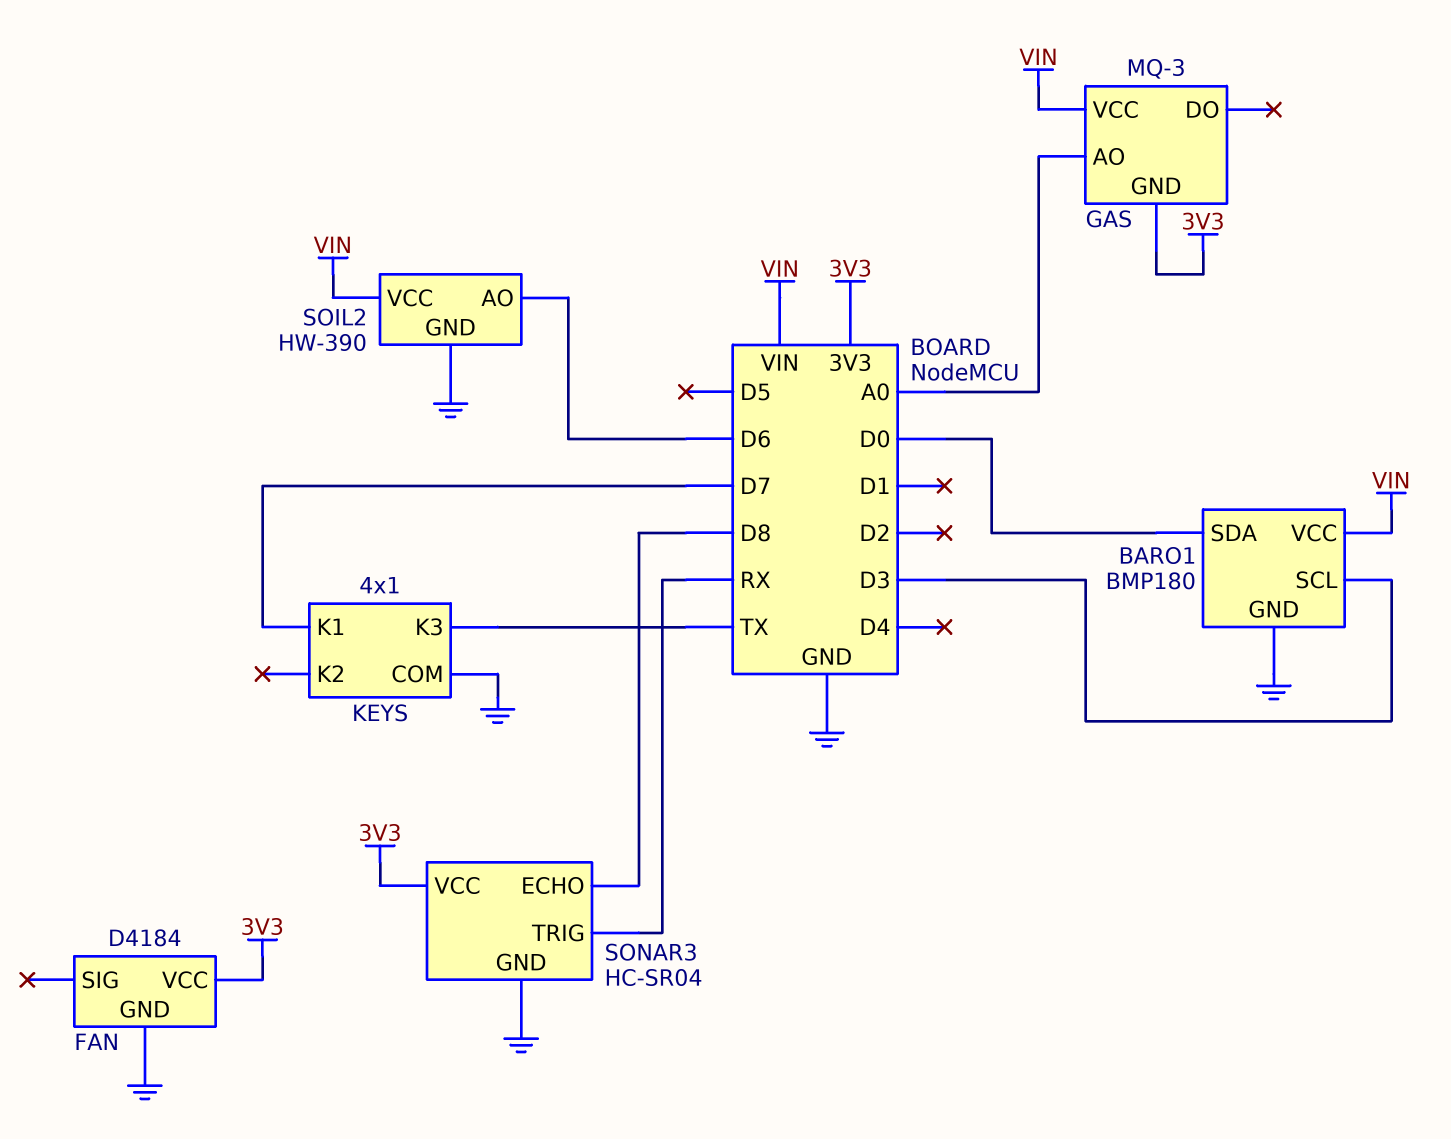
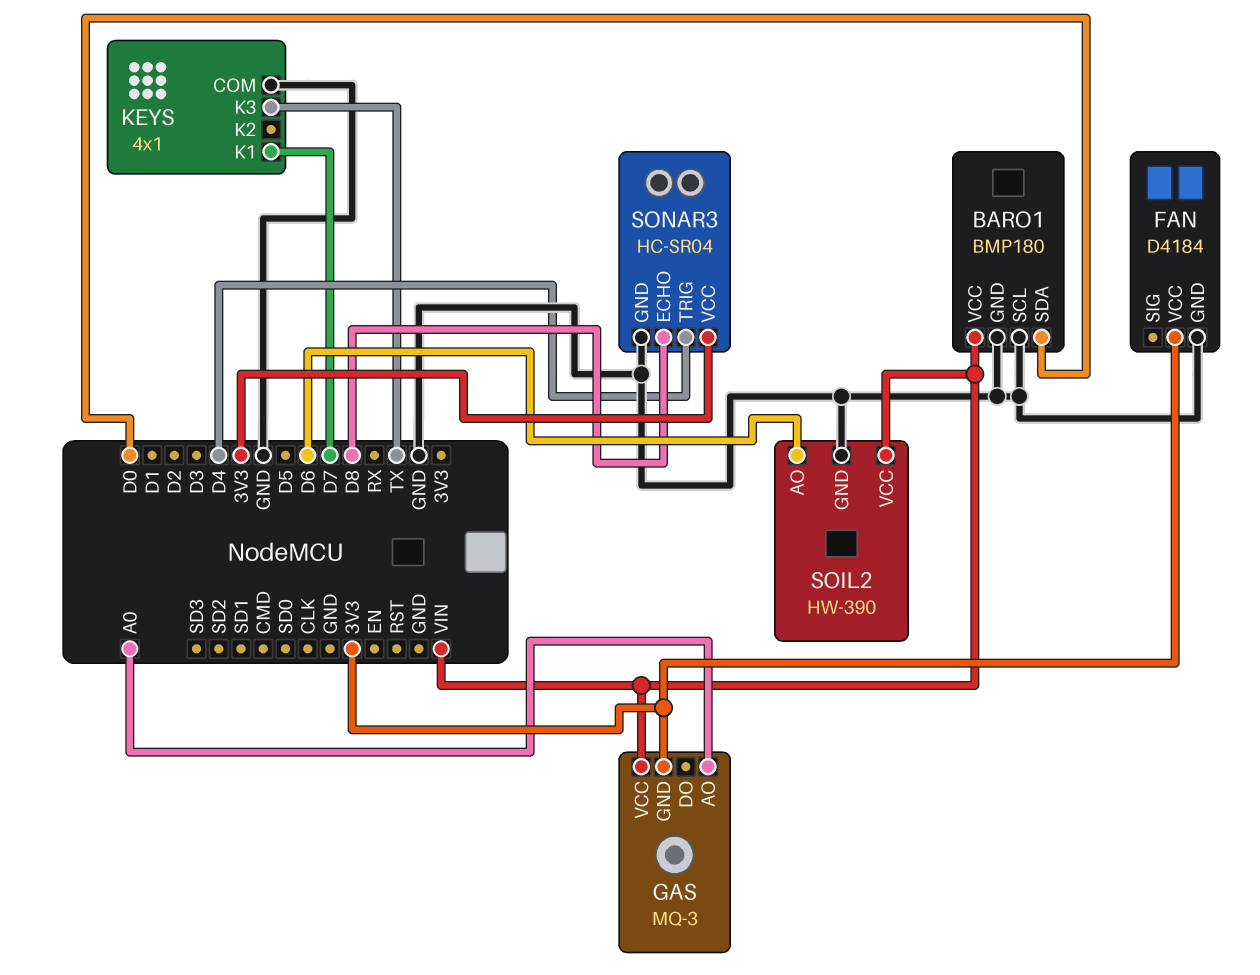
BARO1 pin SCL: D3 -> GND
SONAR3 pin TRIG: RX -> D4

